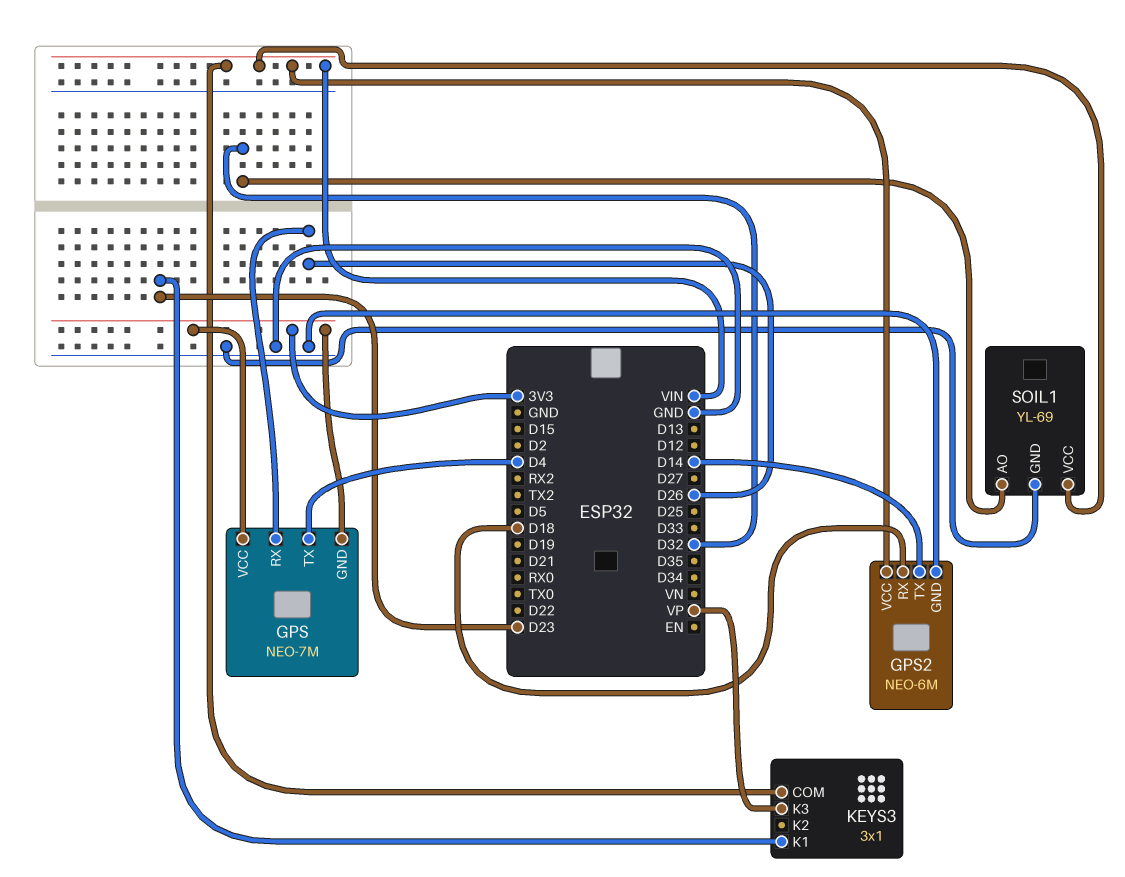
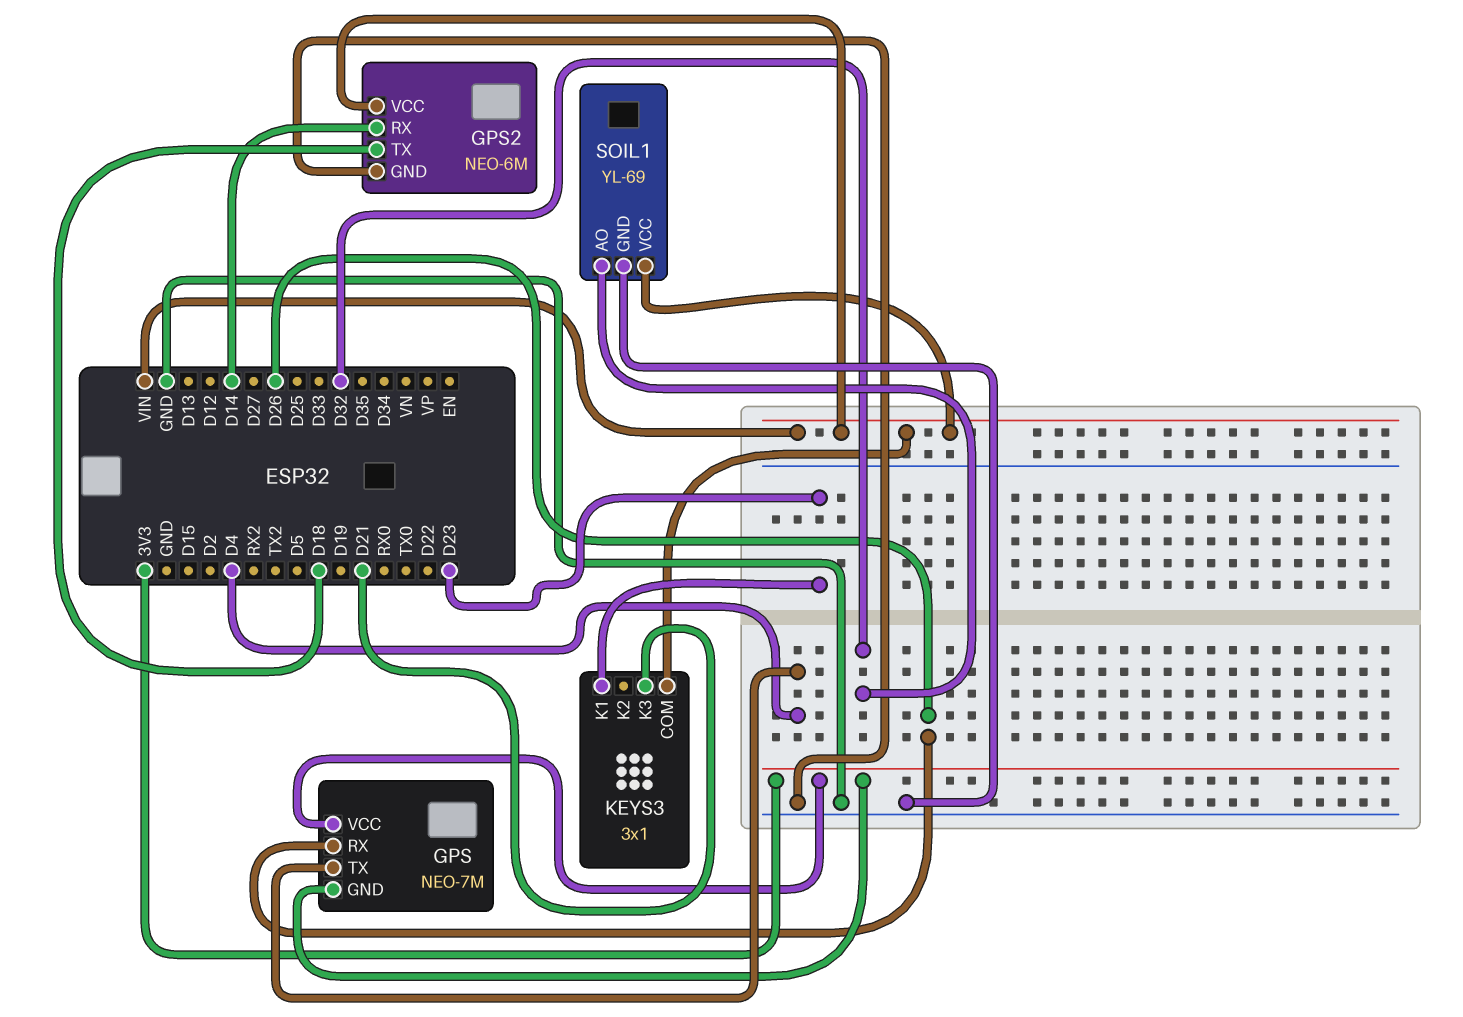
GPS2 pin RX: D18 -> D14
GPS2 pin TX: D14 -> D18
KEYS3 pin K3: VP -> D21

